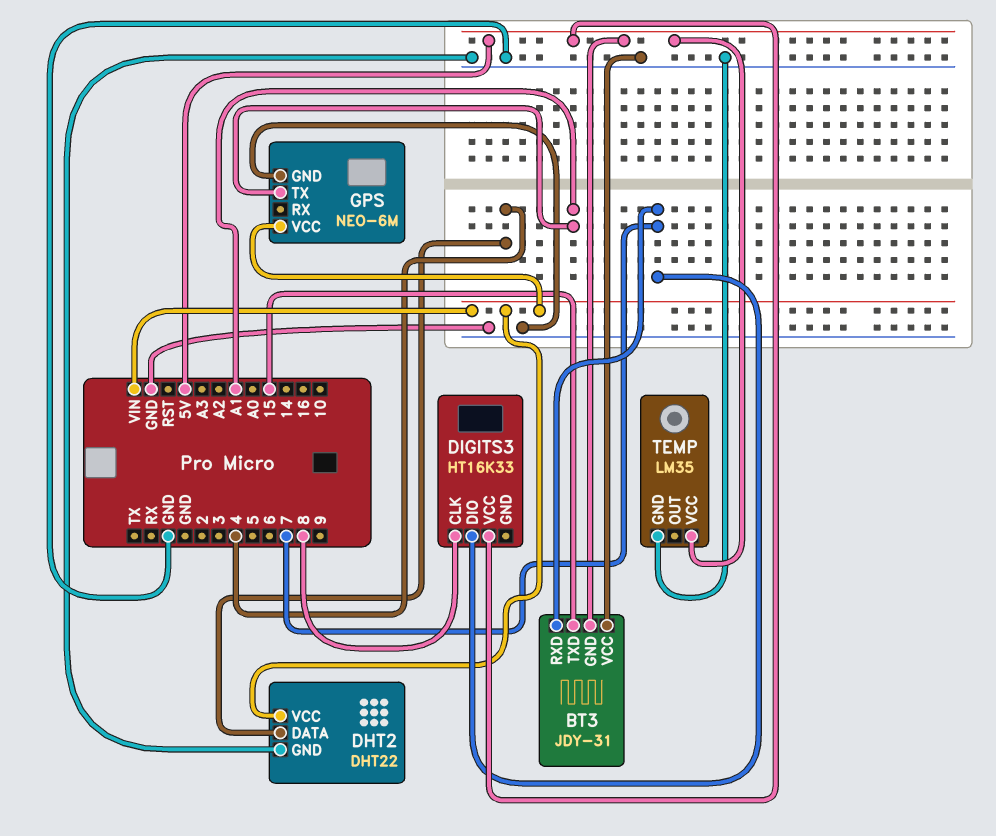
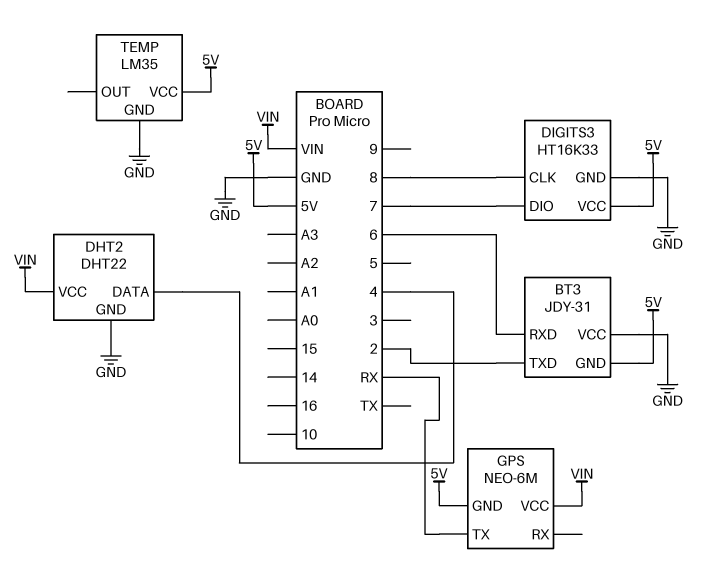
BT3 pin RXD: 7 -> 6
BT3 pin TXD: 15 -> 2
DIGITS3 pin GND: none -> GND
GPS pin GND: GND -> 5V
GPS pin TX: A1 -> RX

